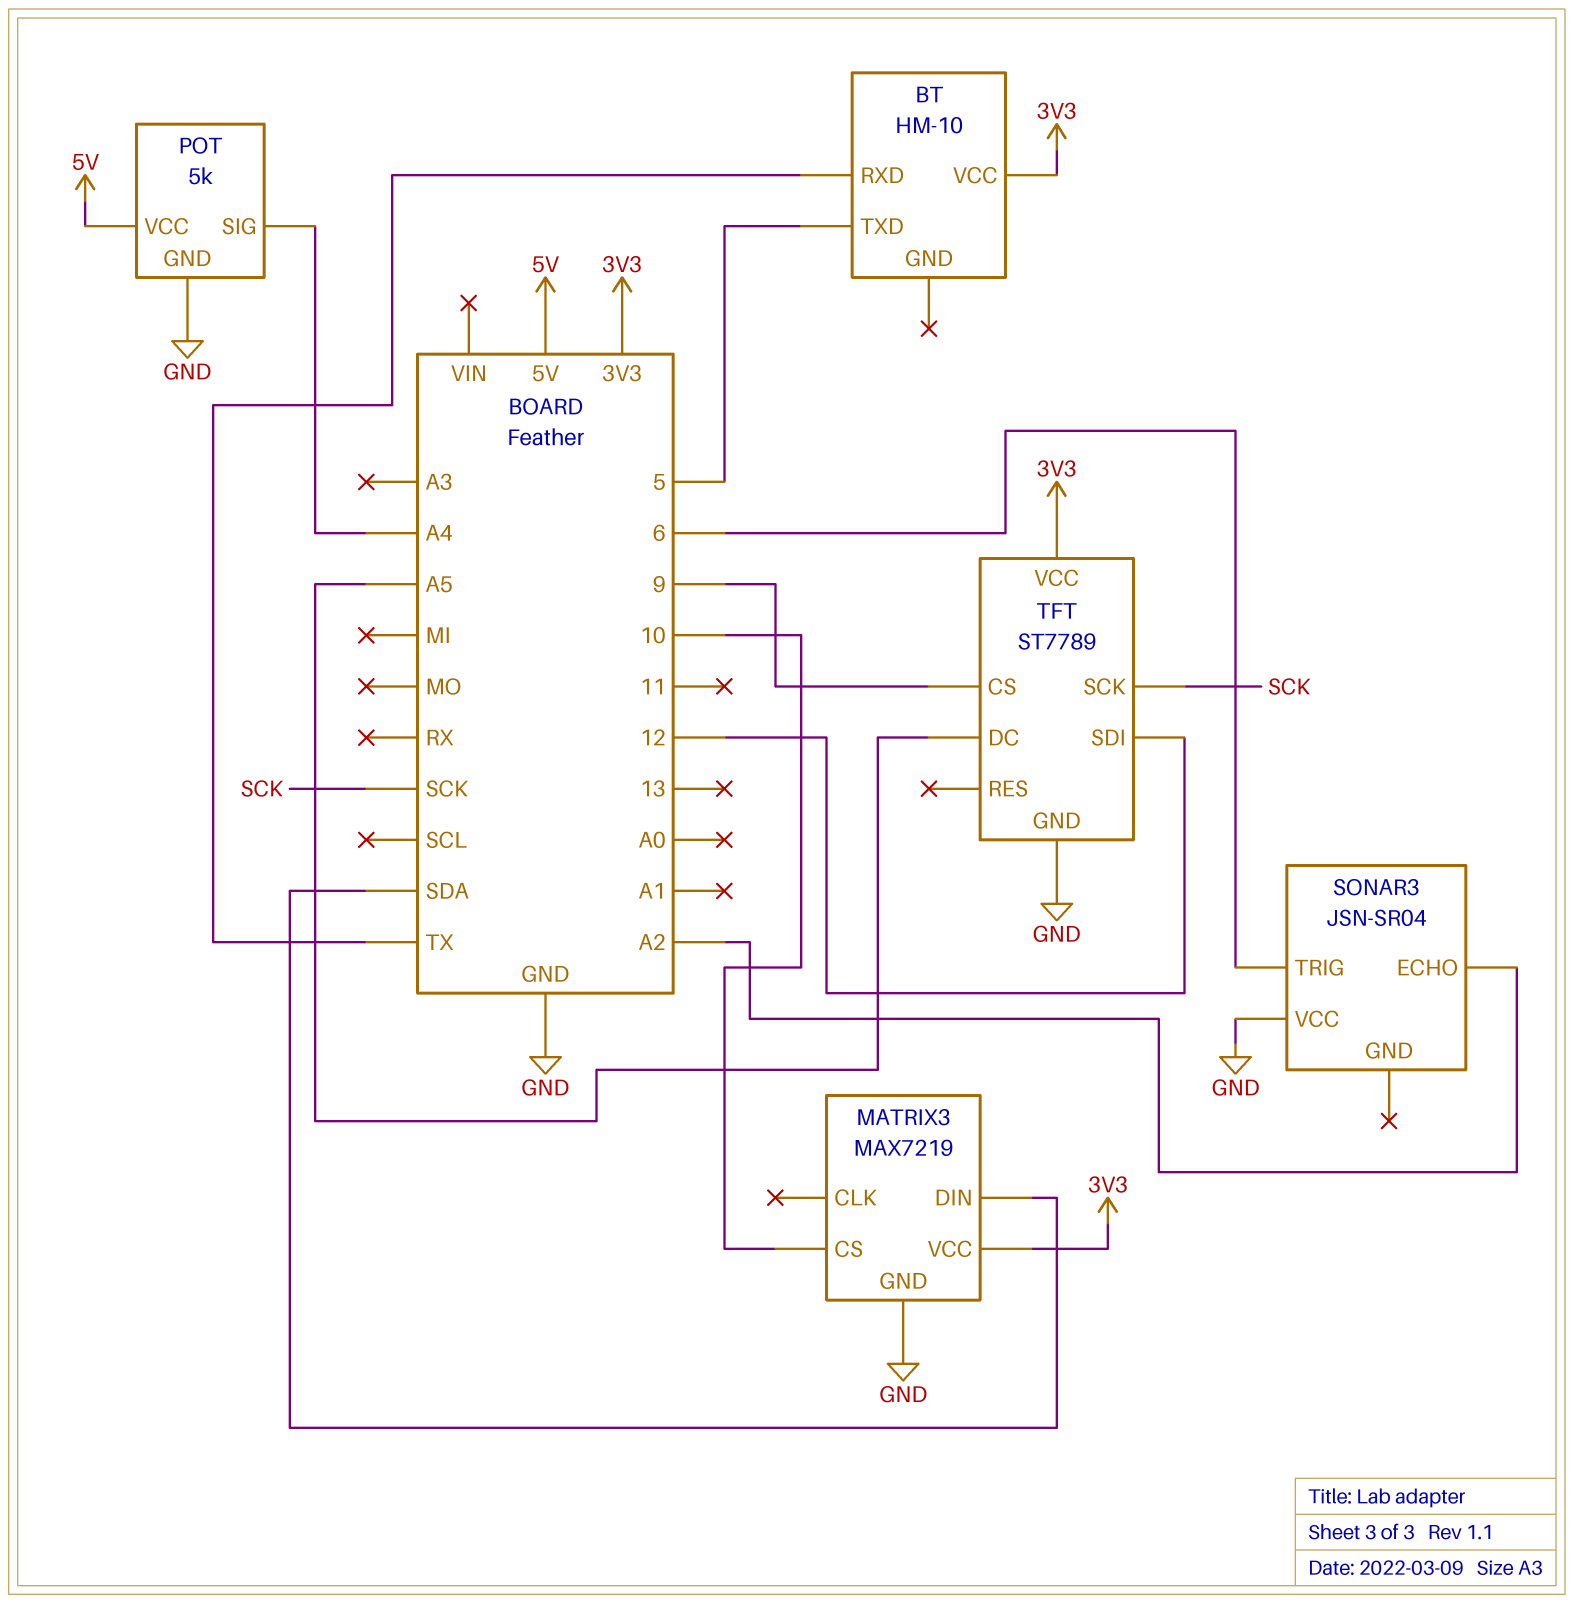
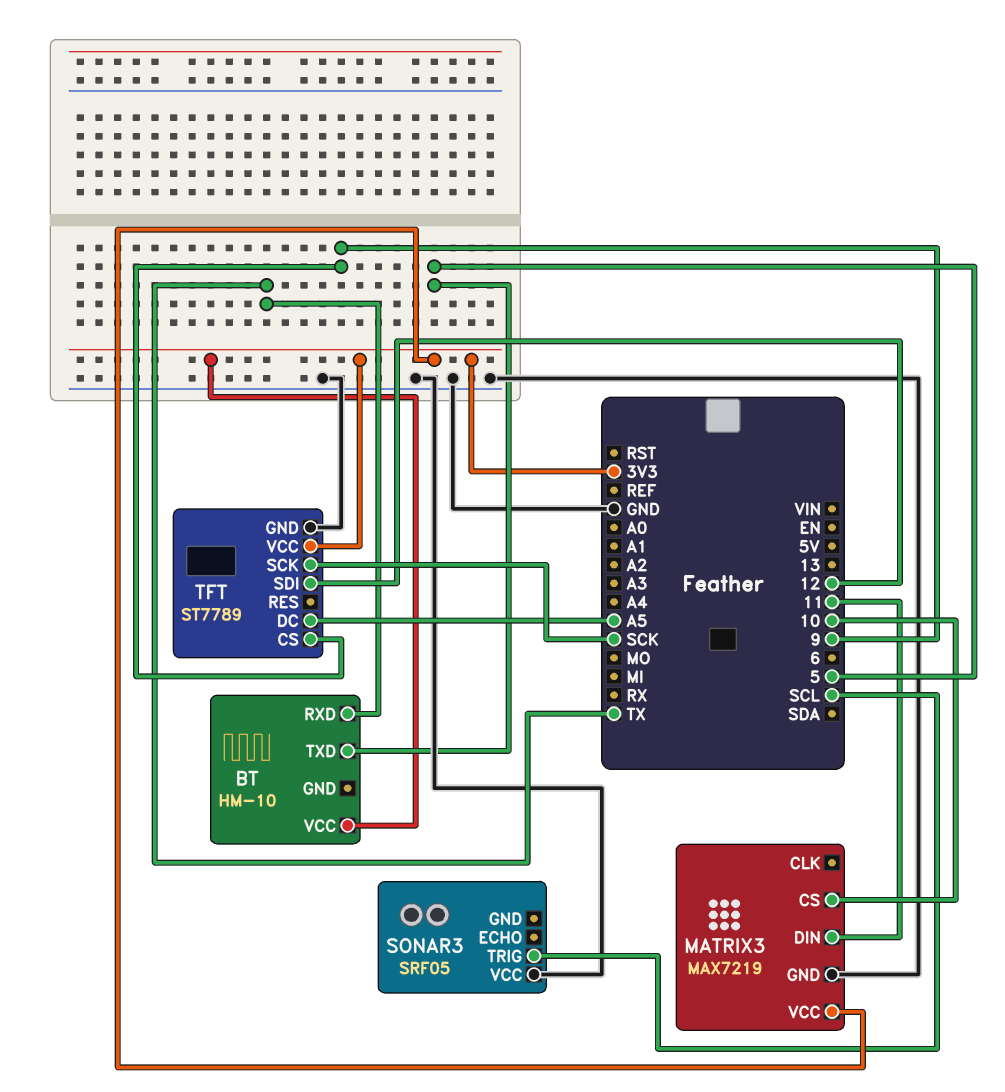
MATRIX3 pin DIN: SDA -> 11
POT: 5k -> none
POT pin GND: GND -> none
POT pin SIG: A4 -> none
POT pin VCC: 5V -> none
SONAR3: JSN-SR04 -> SRF05
SONAR3 pin ECHO: A2 -> none
SONAR3 pin TRIG: 6 -> SCL

